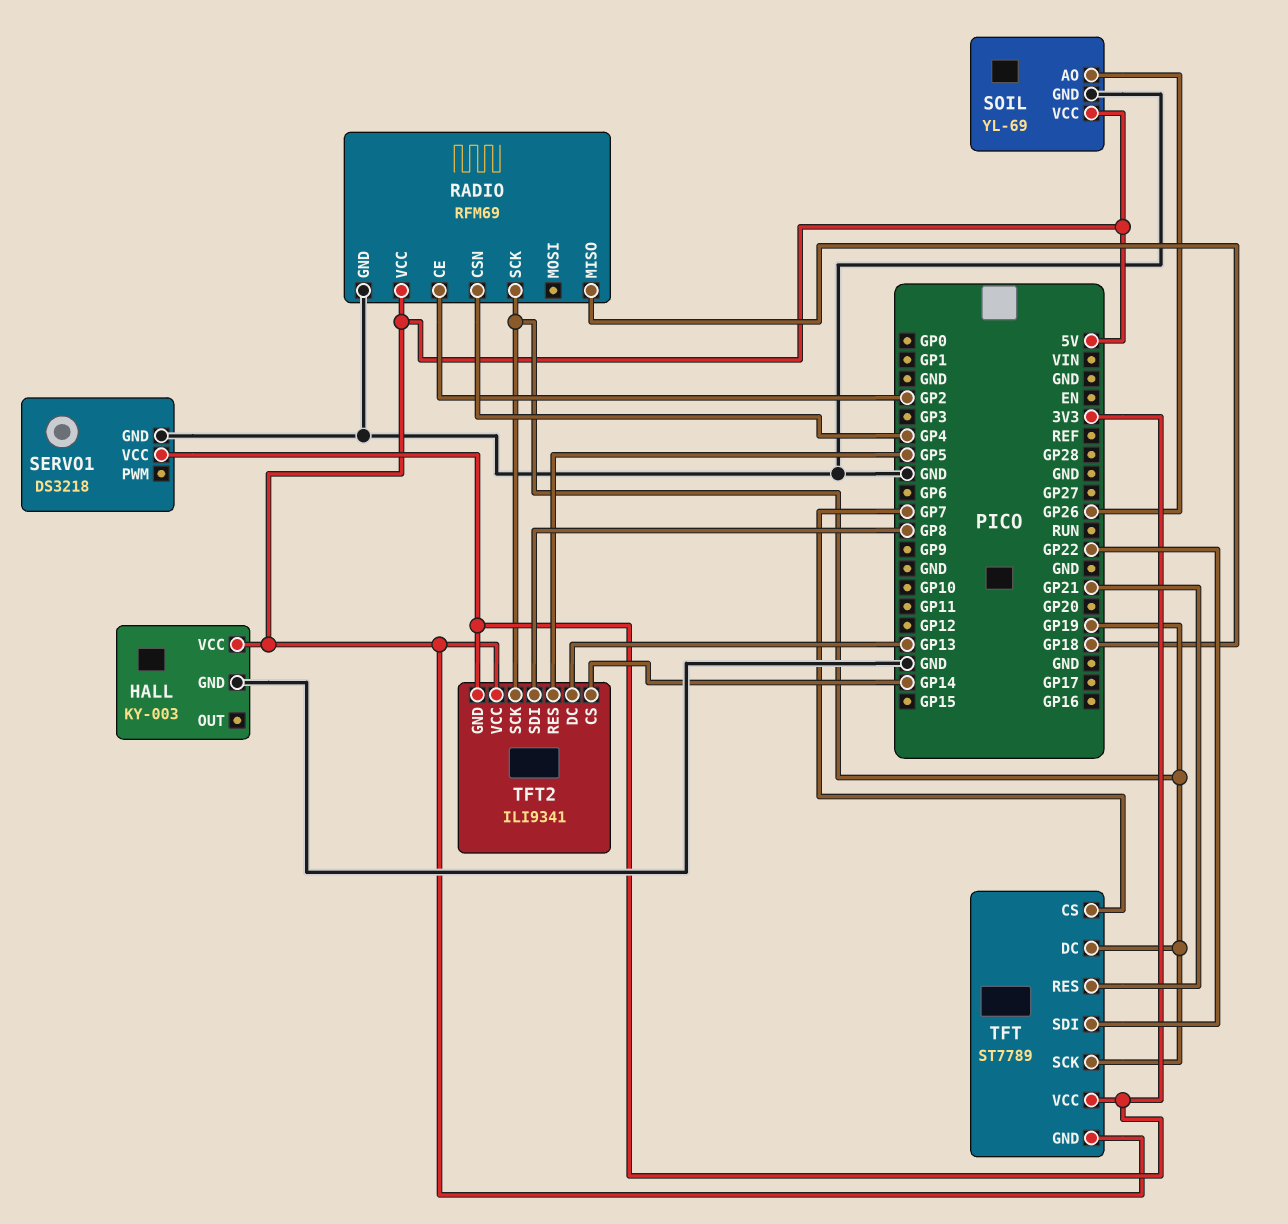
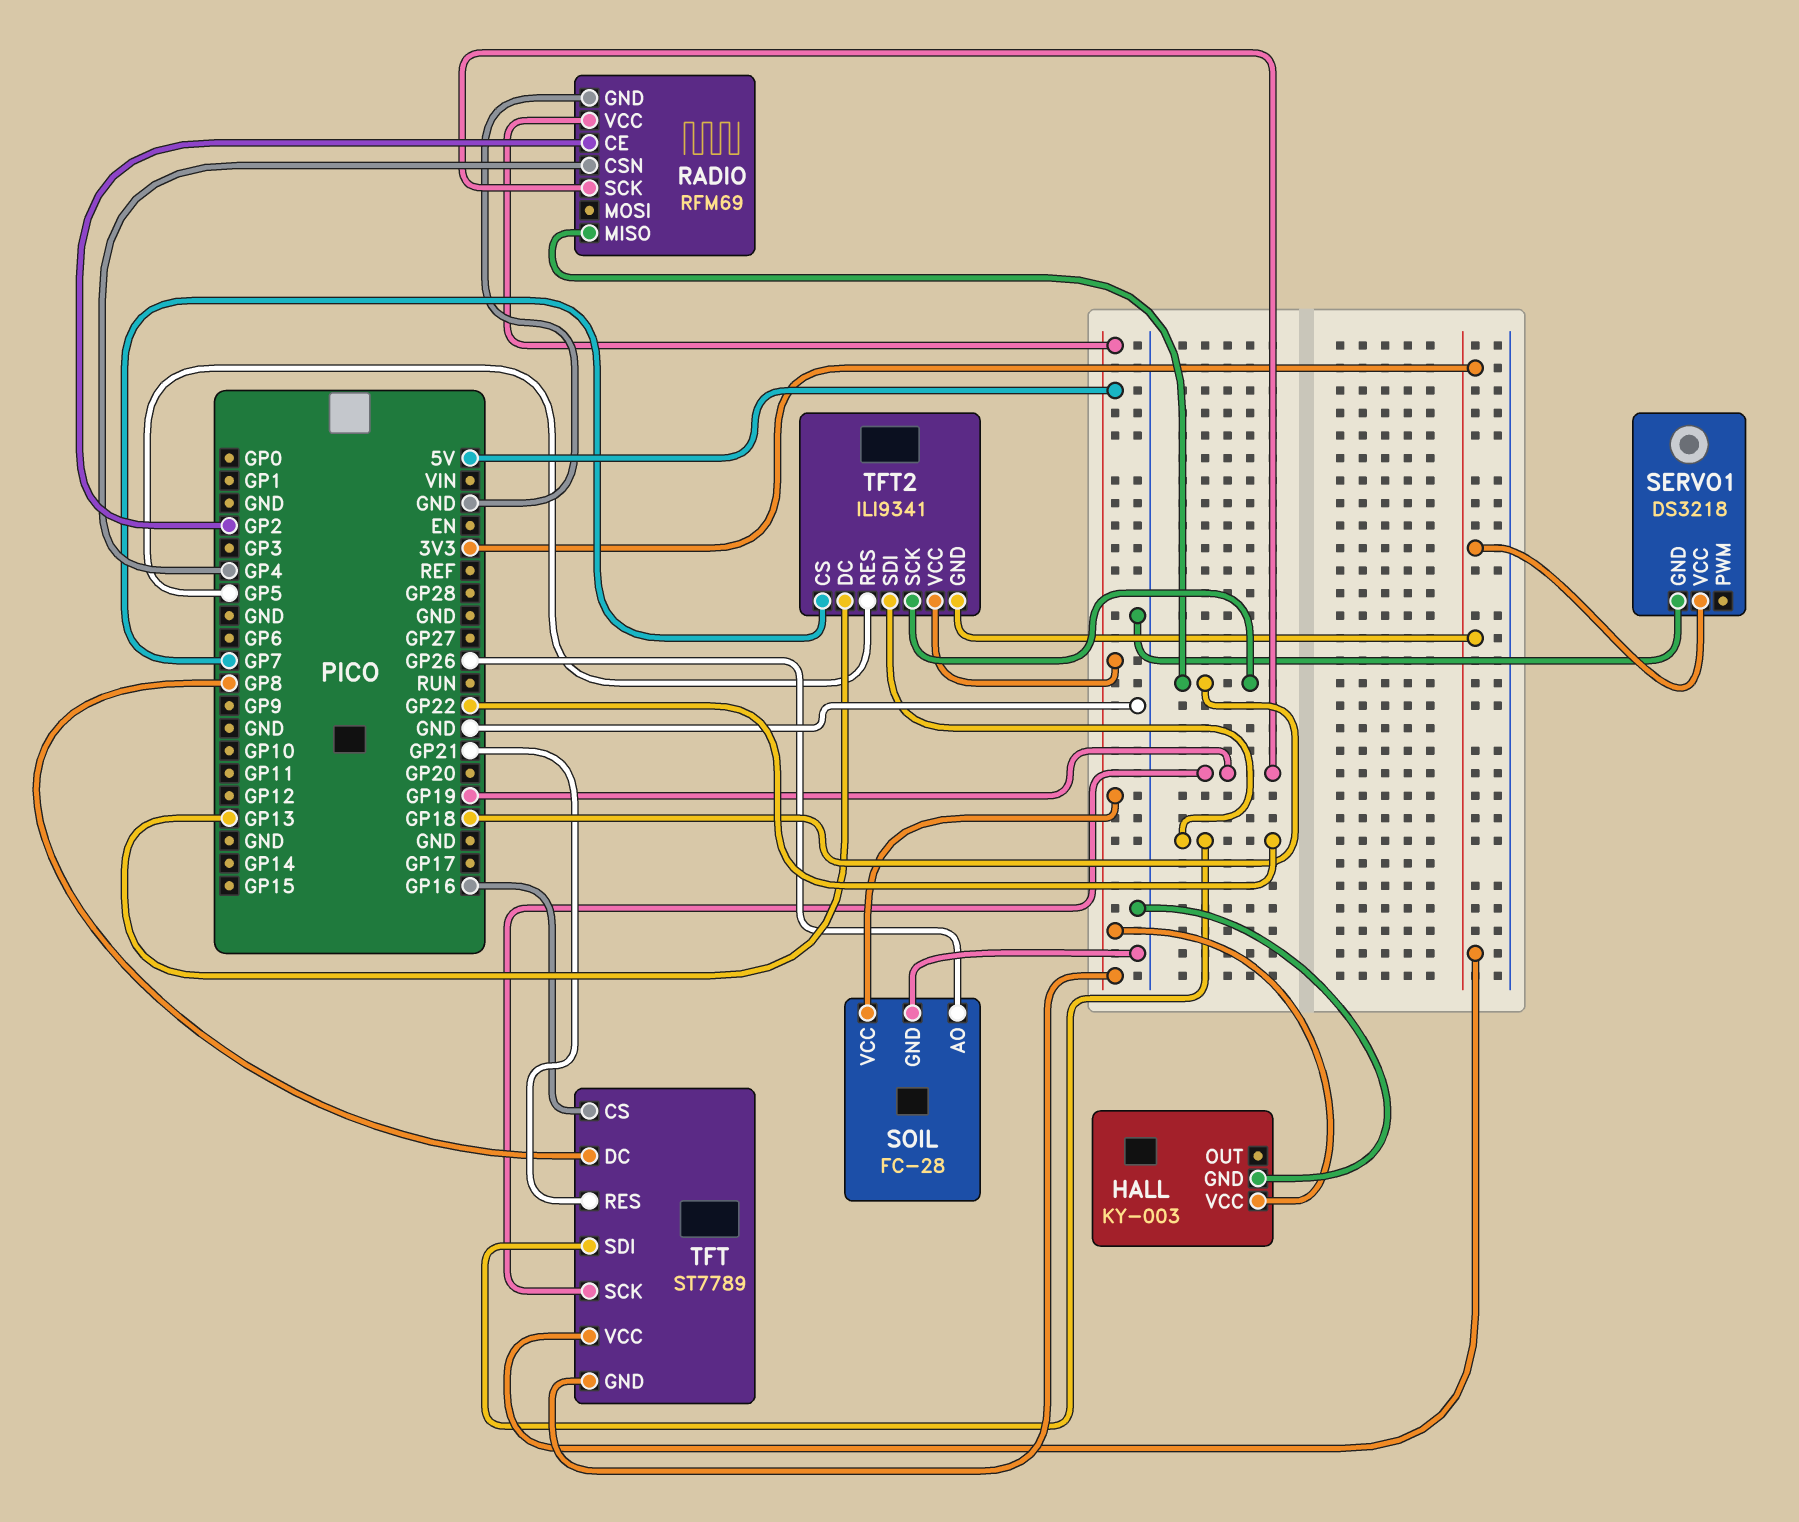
SOIL: YL-69 -> FC-28
TFT pin CS: GP7 -> GP16
TFT pin DC: GP19 -> GP8
TFT2 pin CS: GP14 -> GP7
TFT2 pin SCK: GP19 -> GP18
TFT2 pin SDI: GP8 -> GP22

